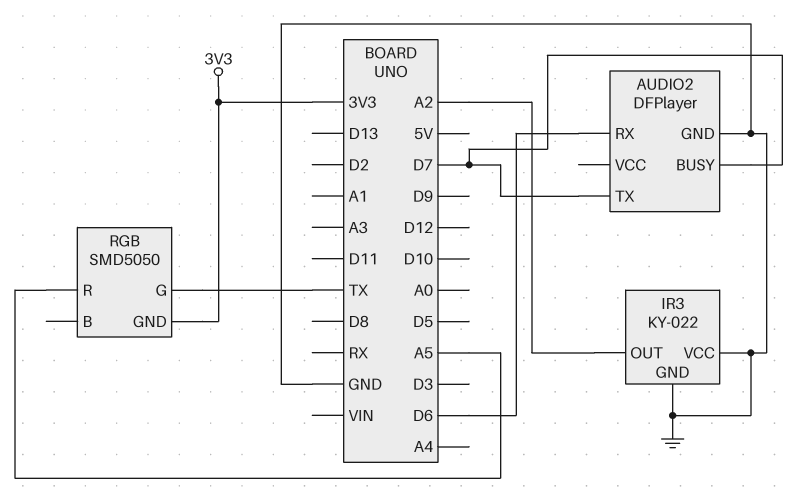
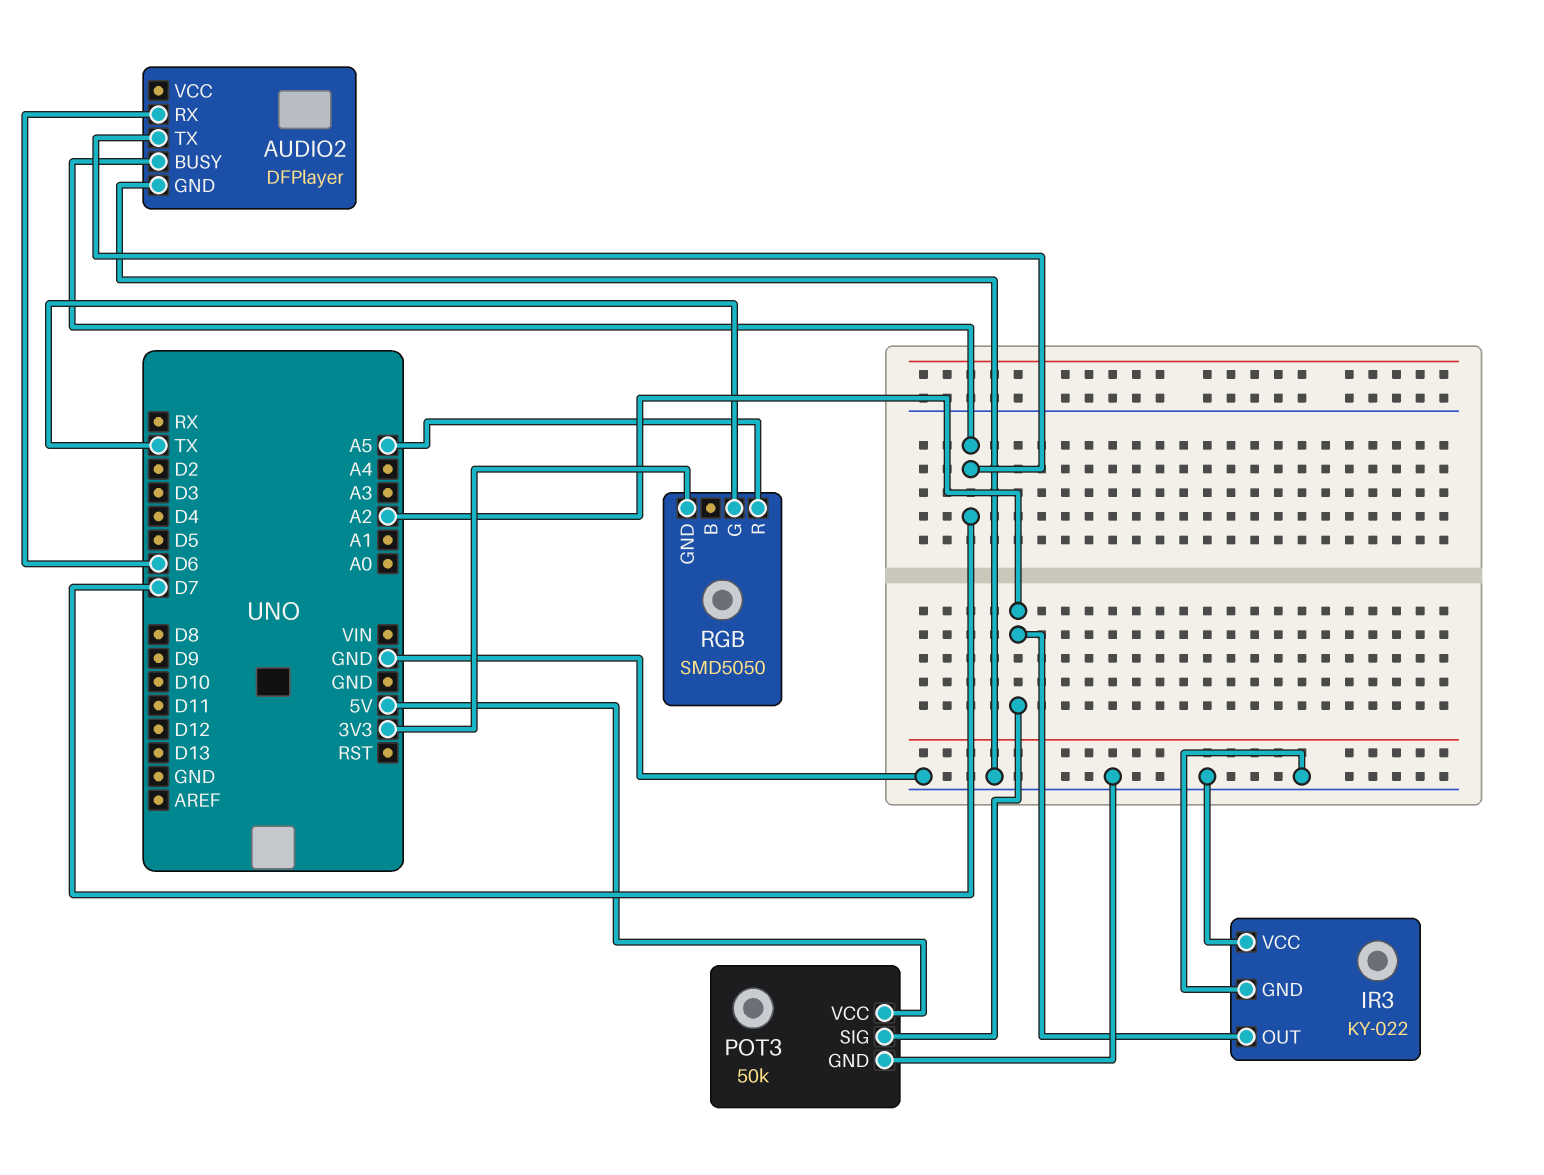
POT3: none -> 50k
POT3 pin GND: none -> GND
POT3 pin SIG: none -> A2
POT3 pin VCC: none -> 5V

